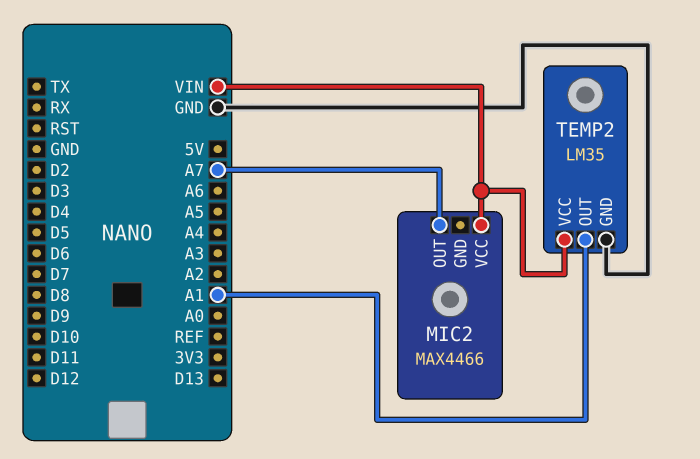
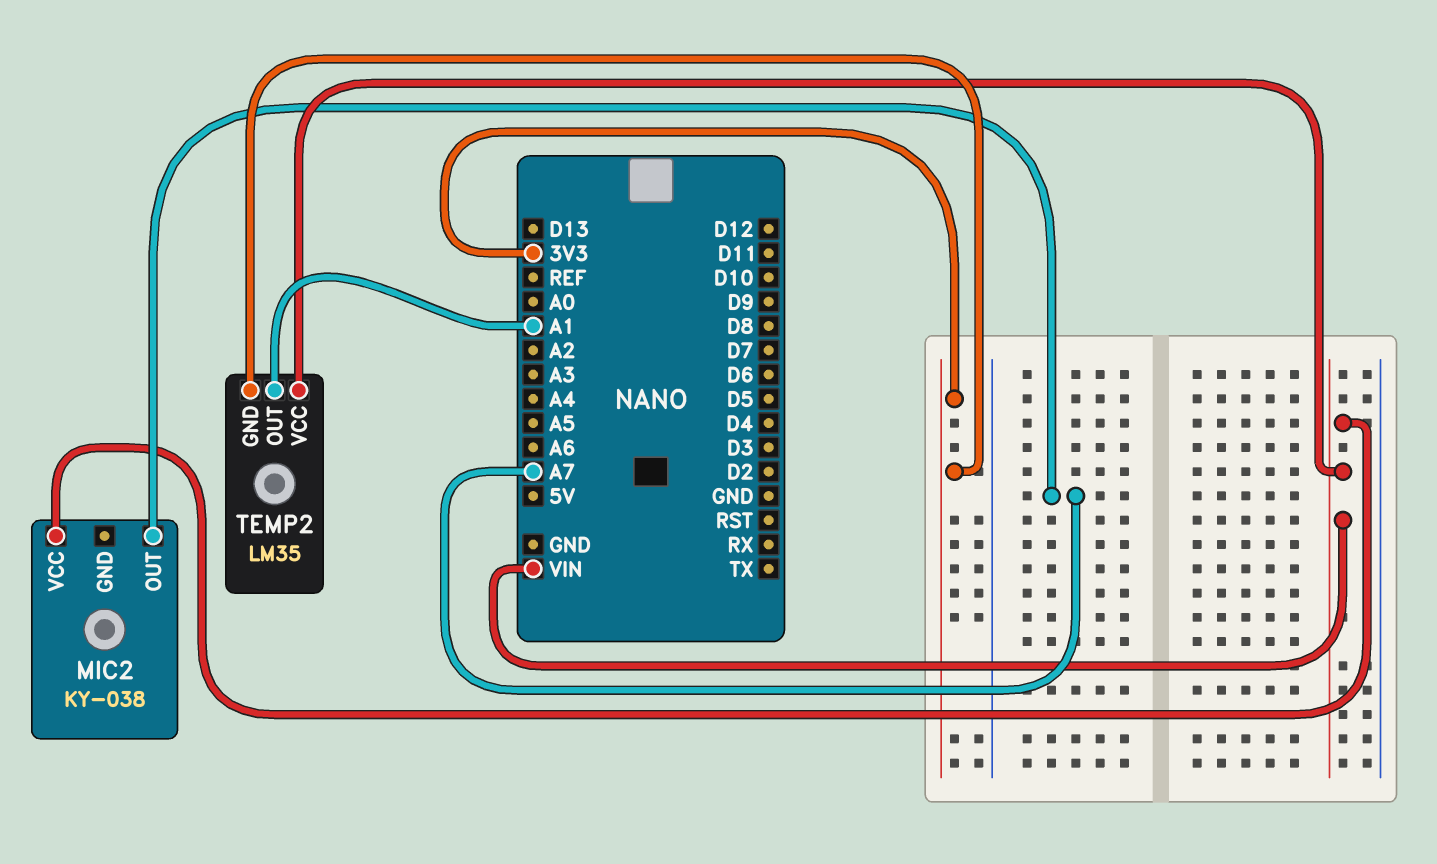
MIC2: MAX4466 -> KY-038
TEMP2 pin GND: GND -> 3V3

